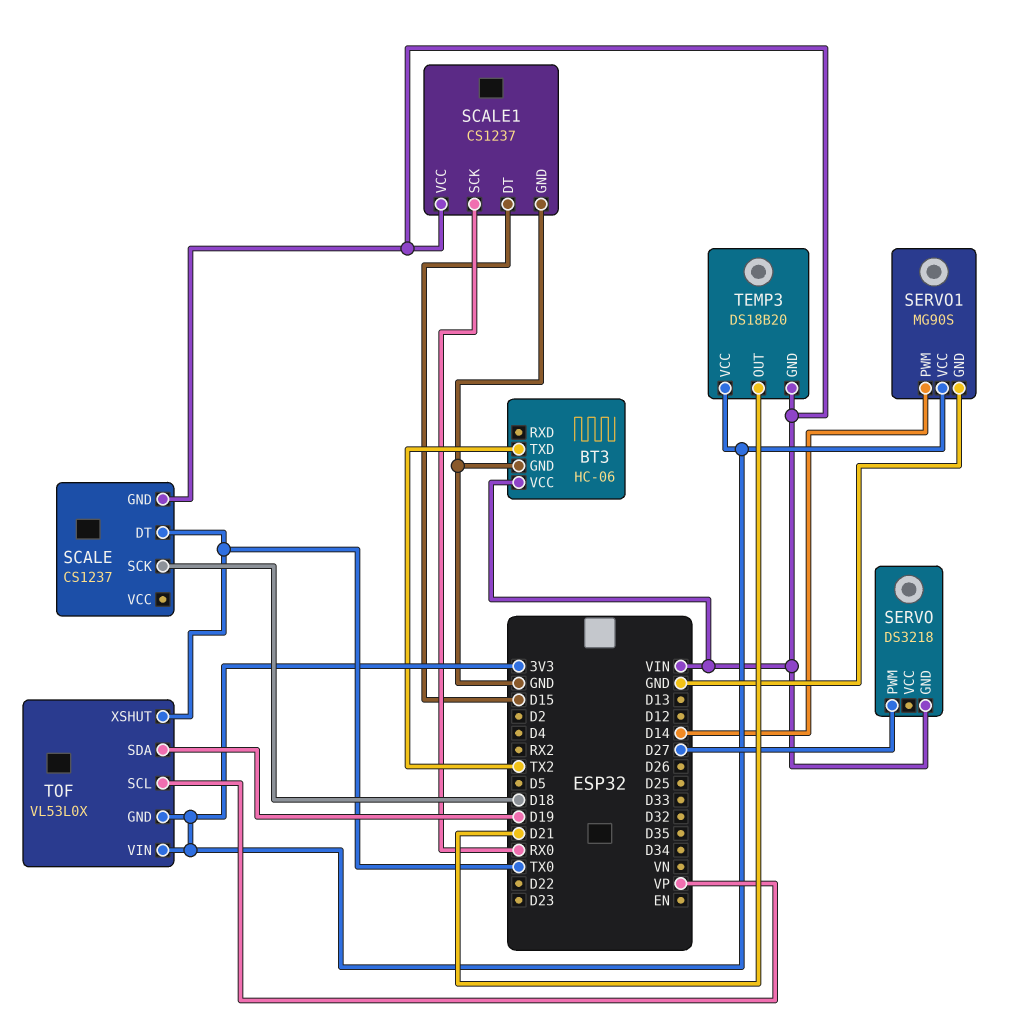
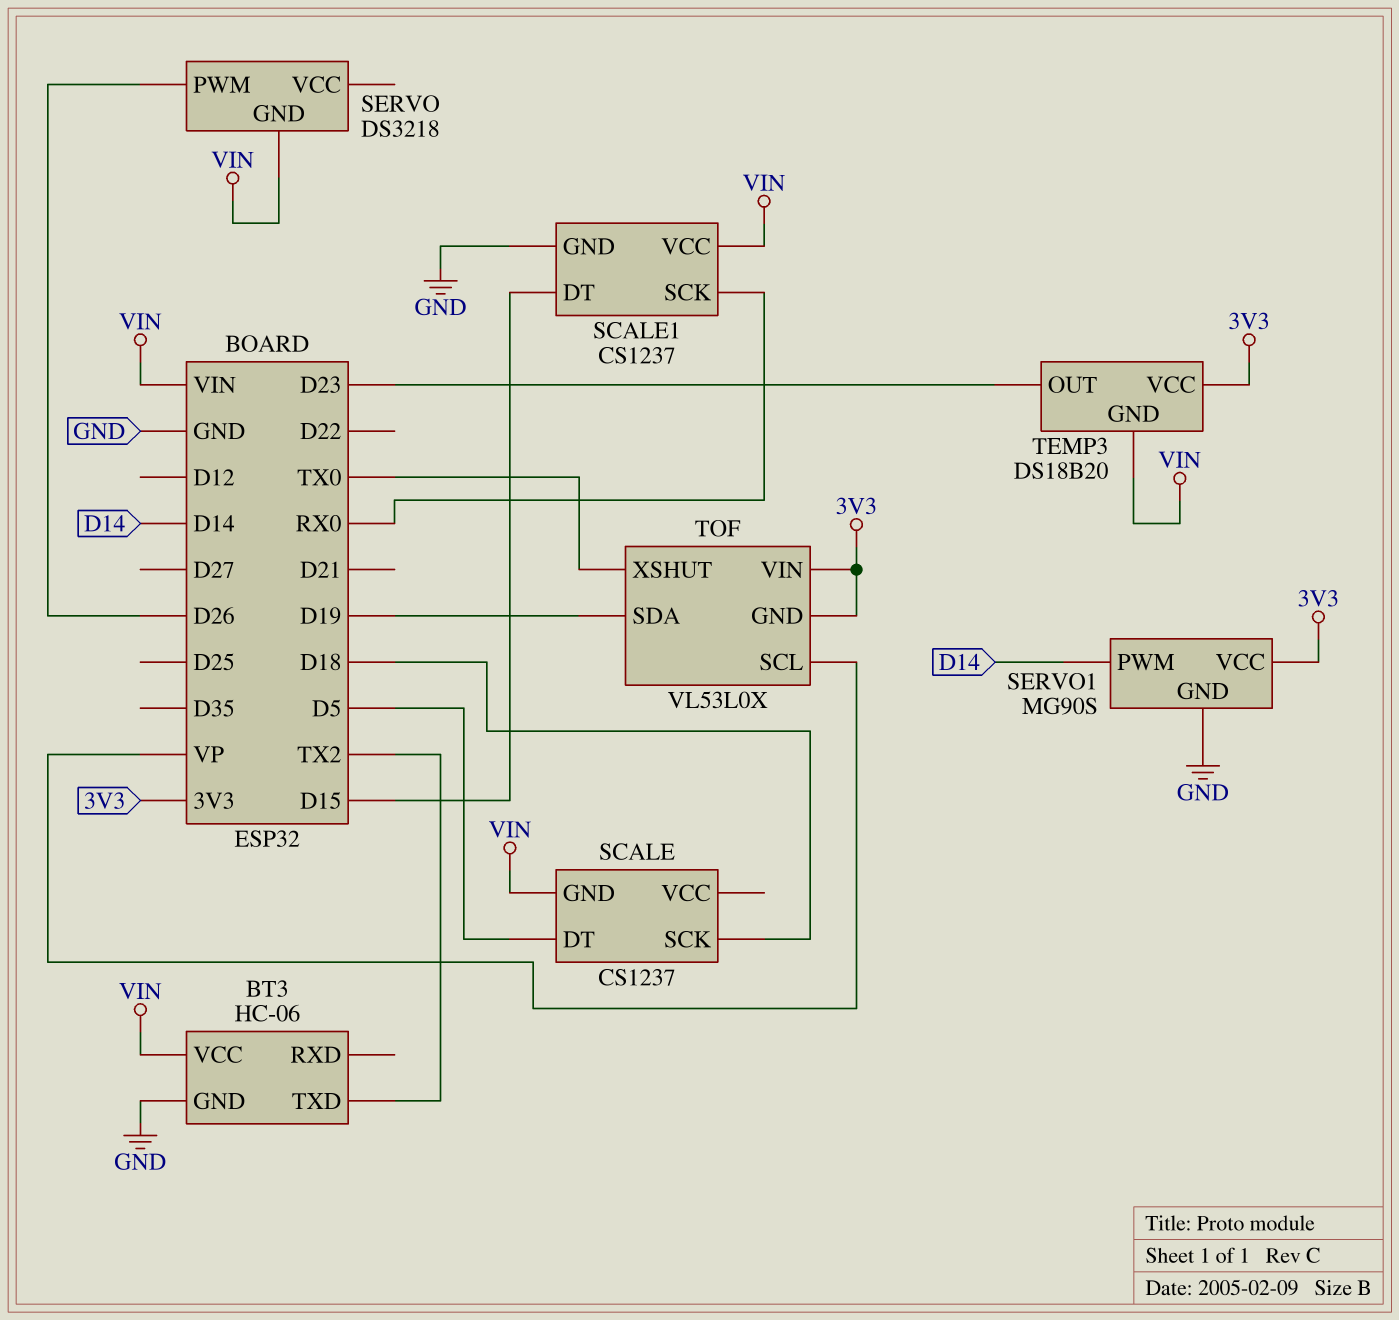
SCALE pin DT: TX0 -> D5
SERVO pin PWM: D27 -> D26
TEMP3 pin OUT: D21 -> D23

